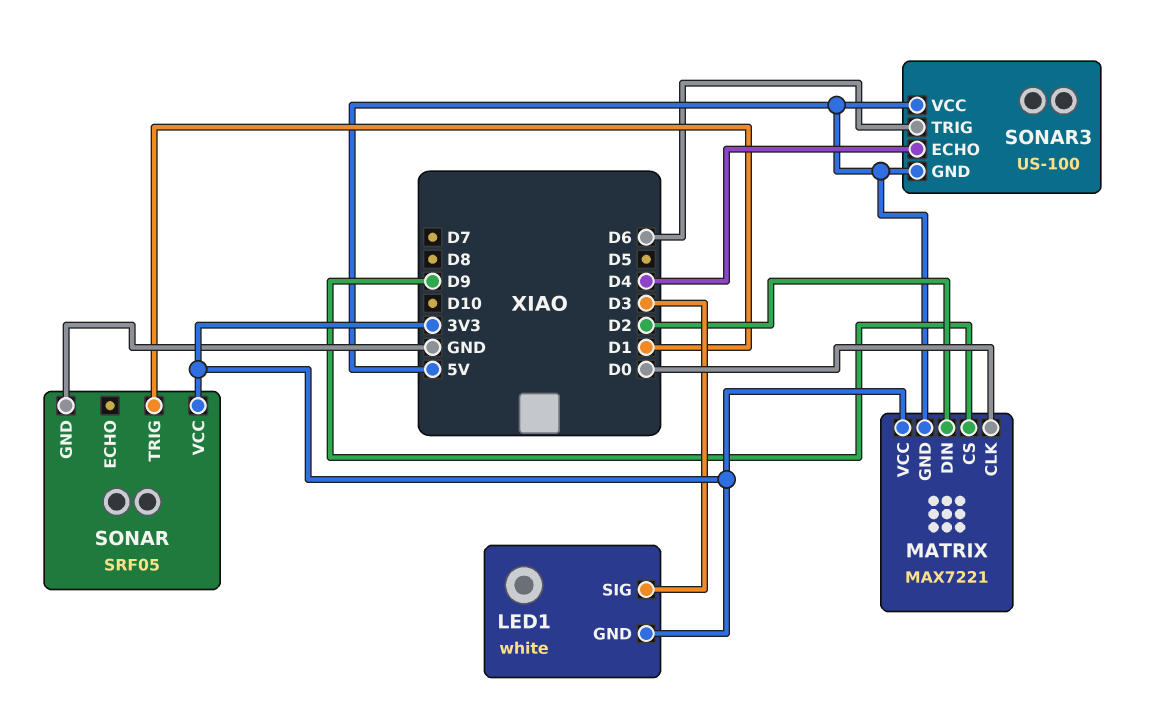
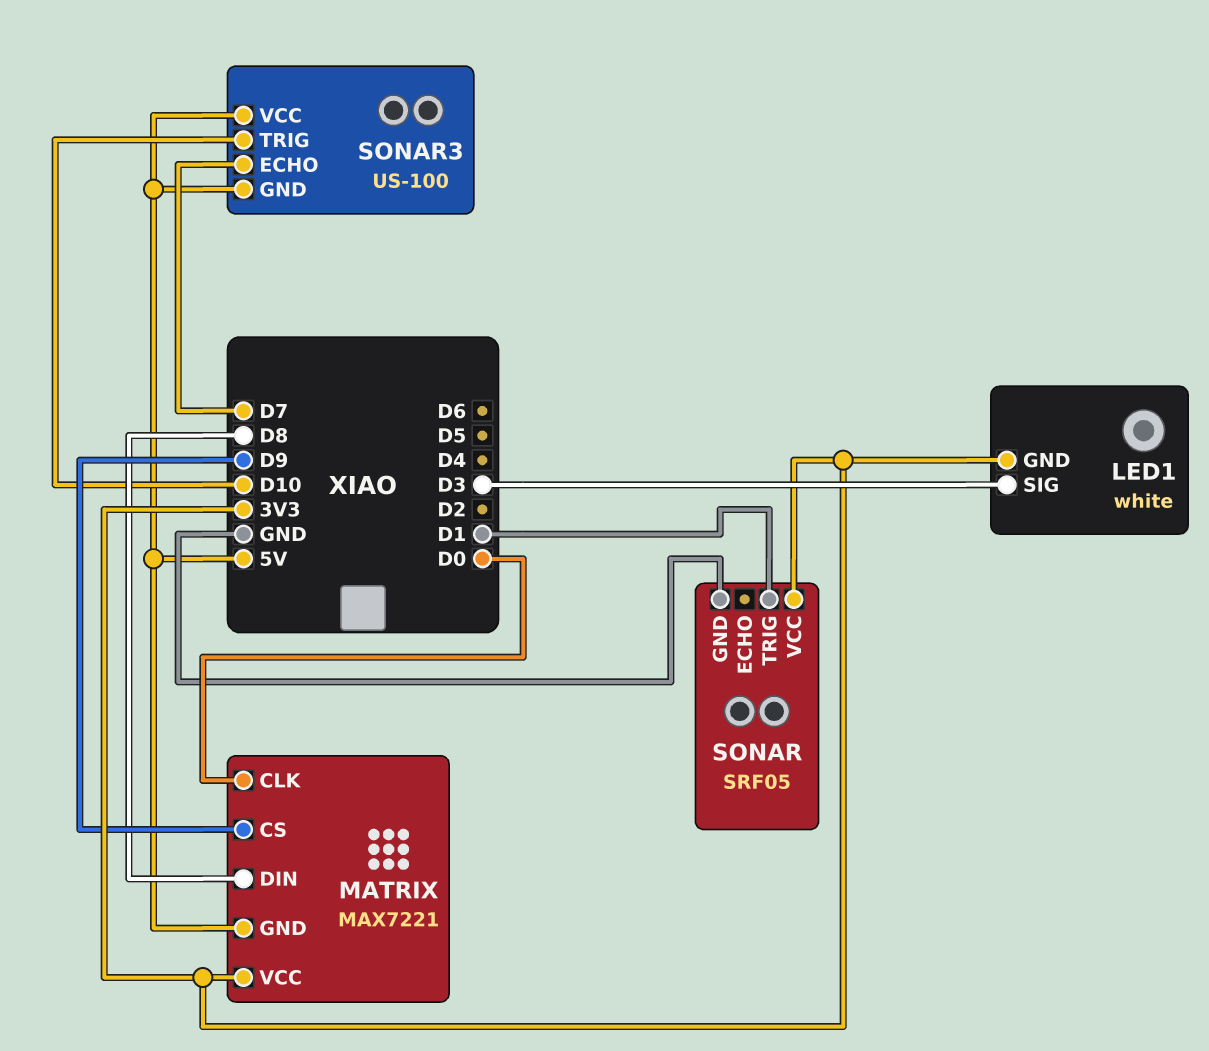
MATRIX pin DIN: D2 -> D8
SONAR3 pin ECHO: D4 -> D7
SONAR3 pin TRIG: D6 -> D10

